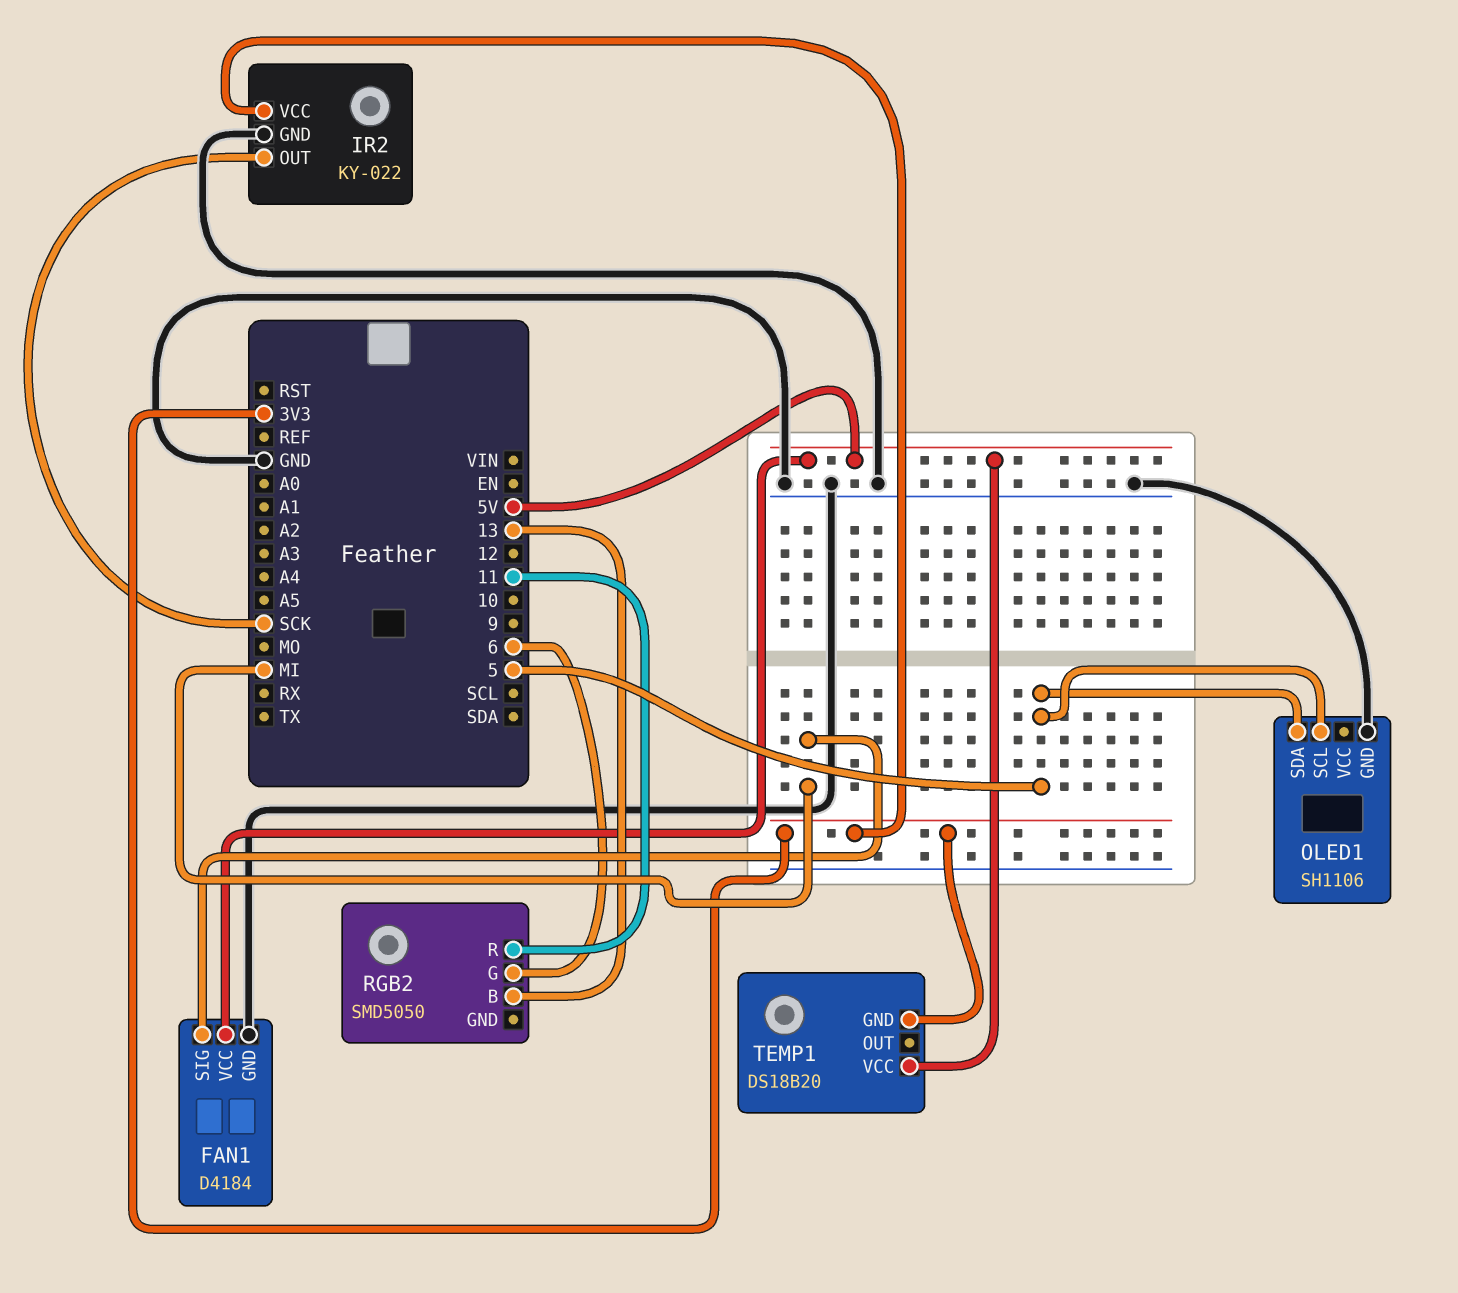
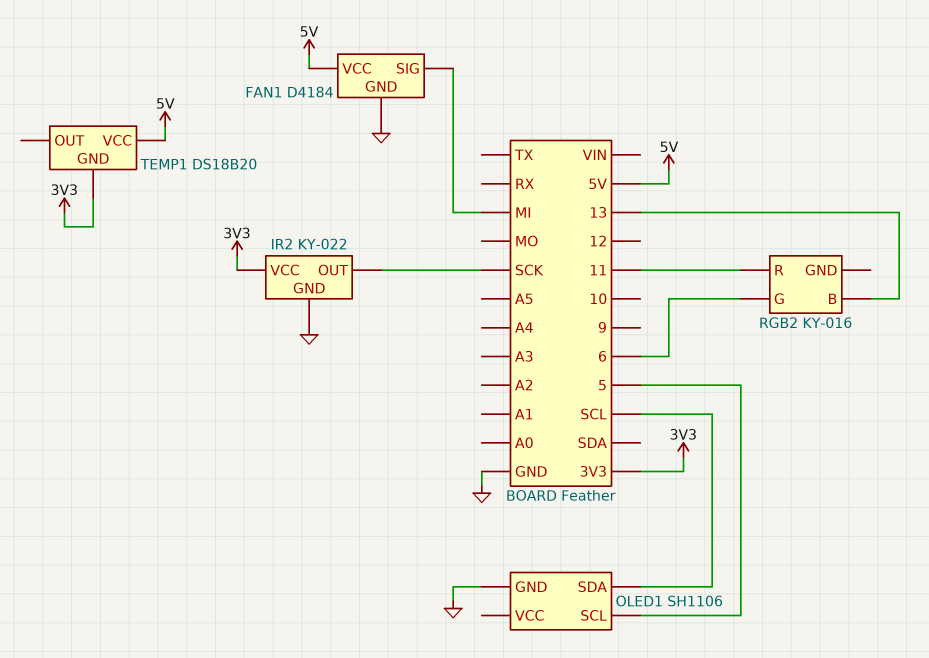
OLED1 pin SDA: 5 -> SCL
RGB2: SMD5050 -> KY-016

